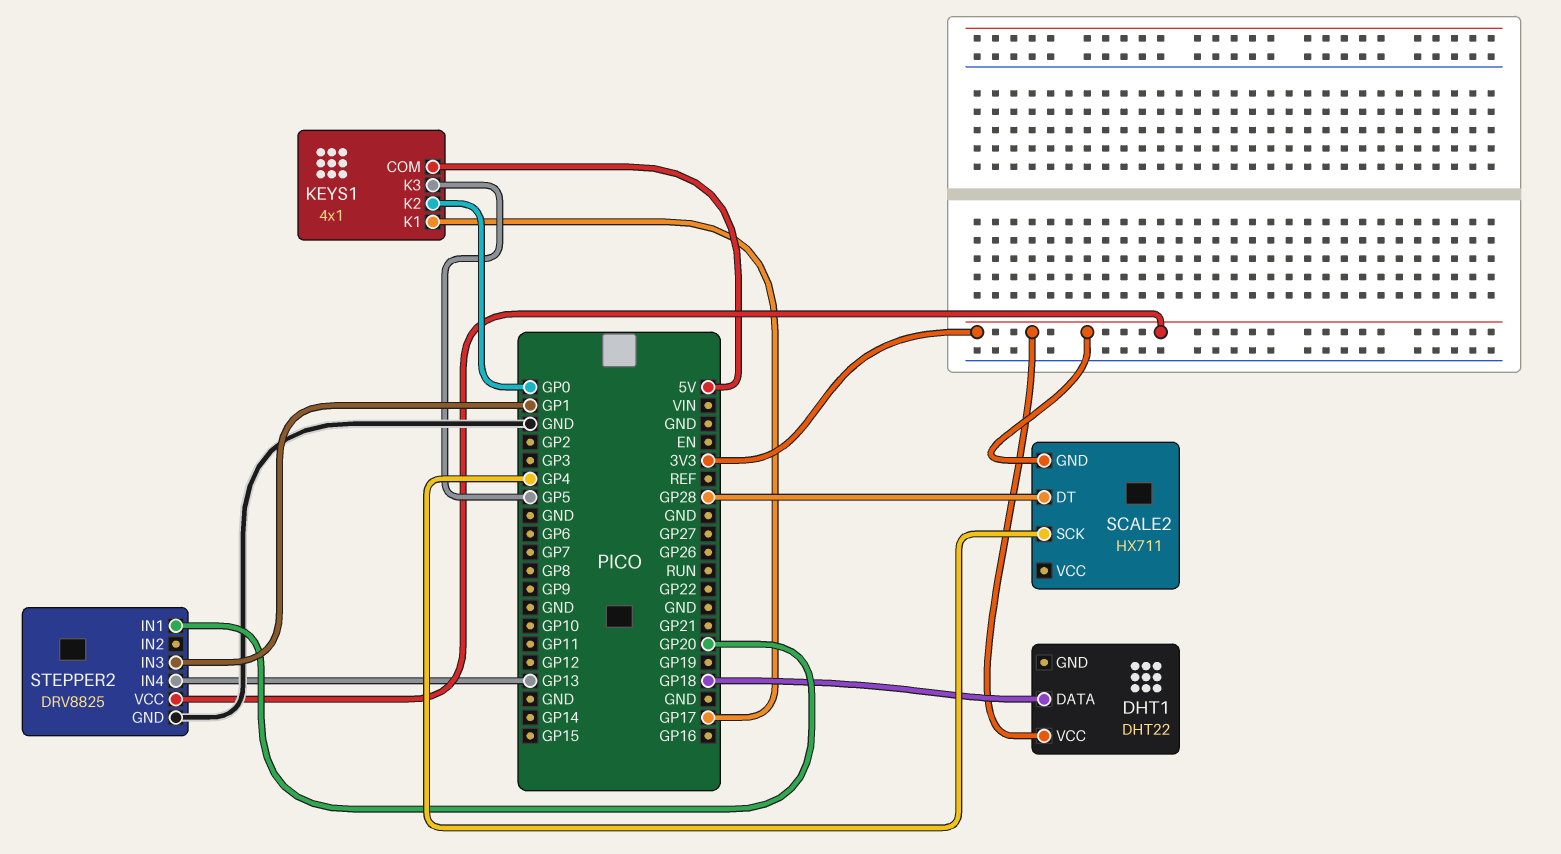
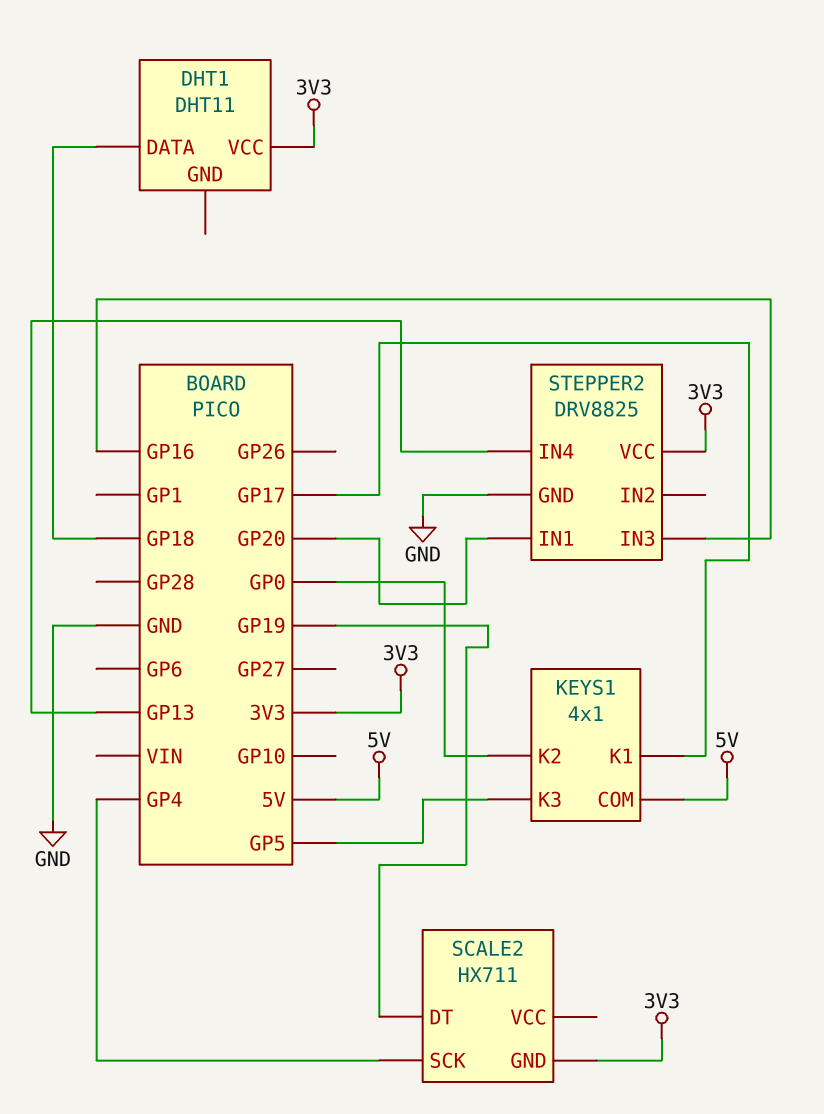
DHT1: DHT22 -> DHT11
SCALE2 pin DT: GP28 -> GP19
STEPPER2 pin IN3: GP1 -> GP16

